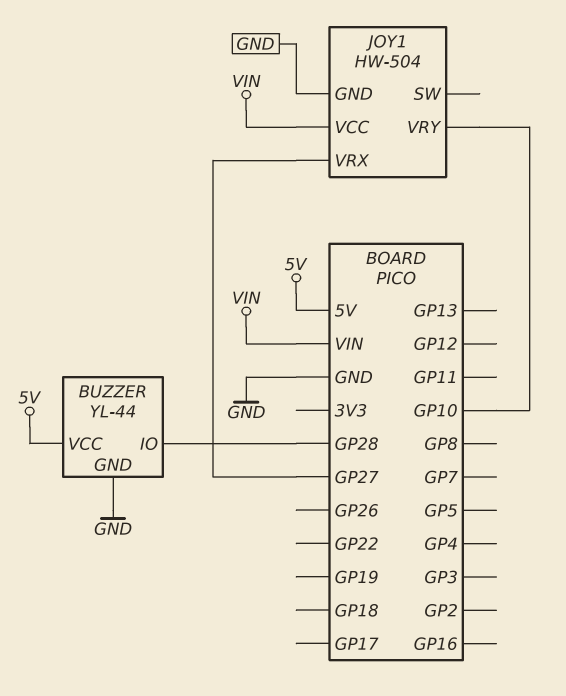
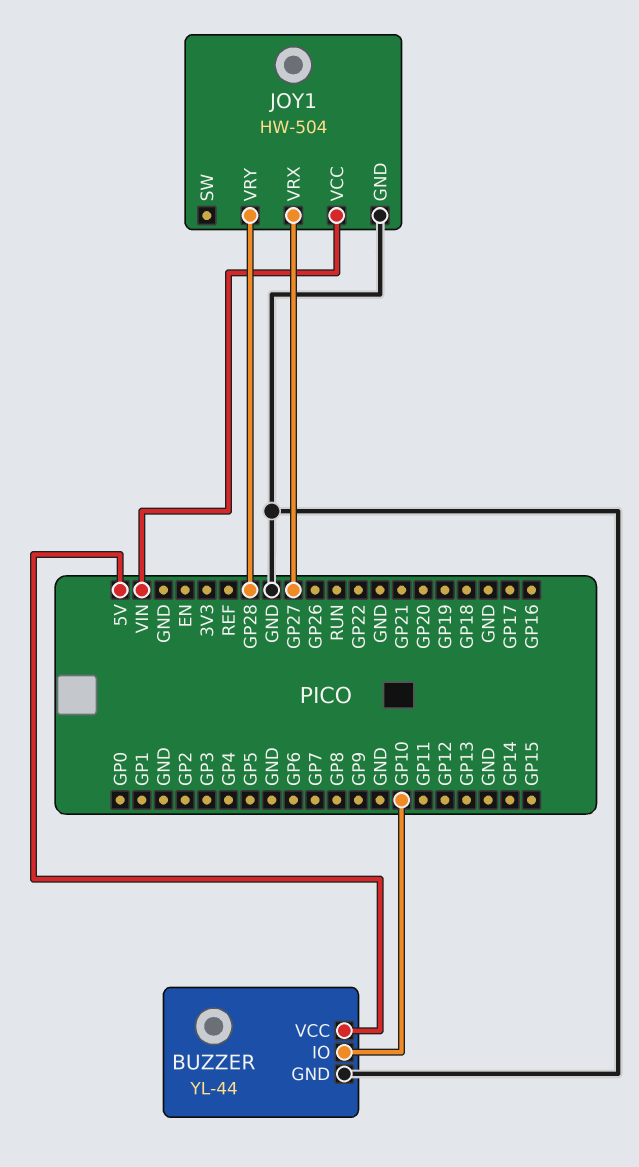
BUZZER pin IO: GP28 -> GP10
JOY1 pin VRY: GP10 -> GP28

